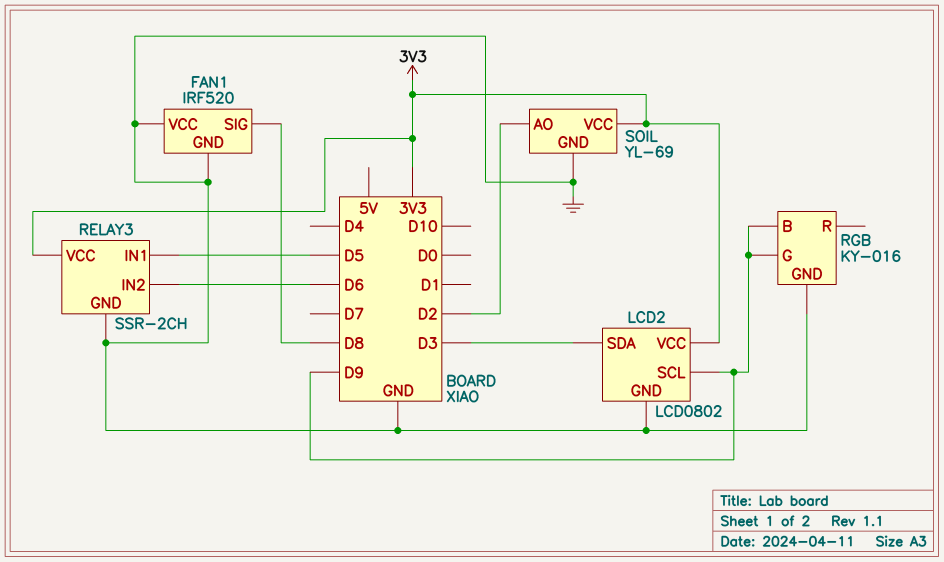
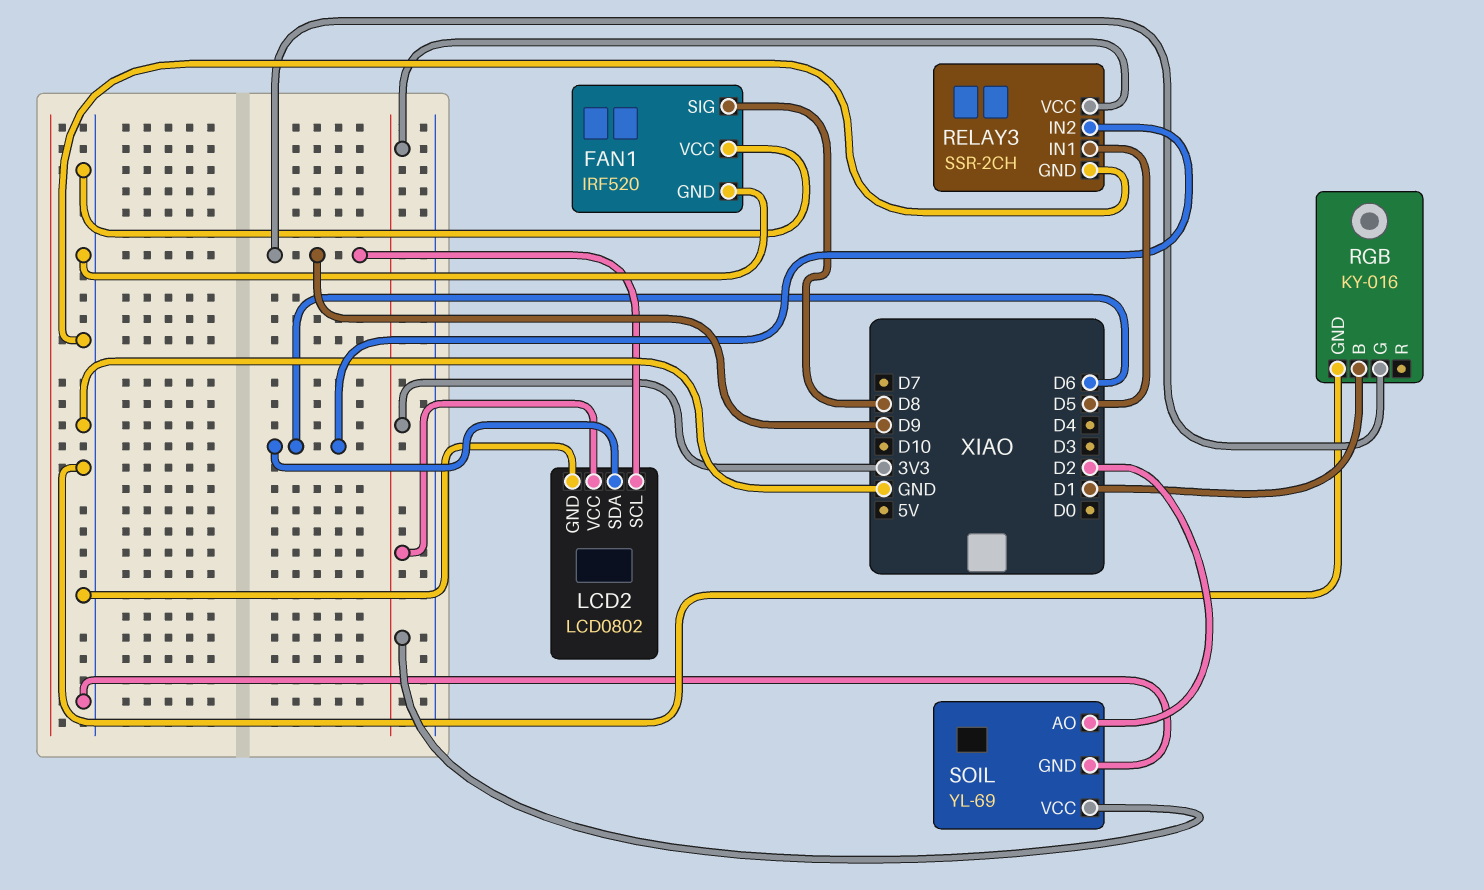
LCD2 pin SDA: D3 -> D6
RGB pin B: D9 -> D1

